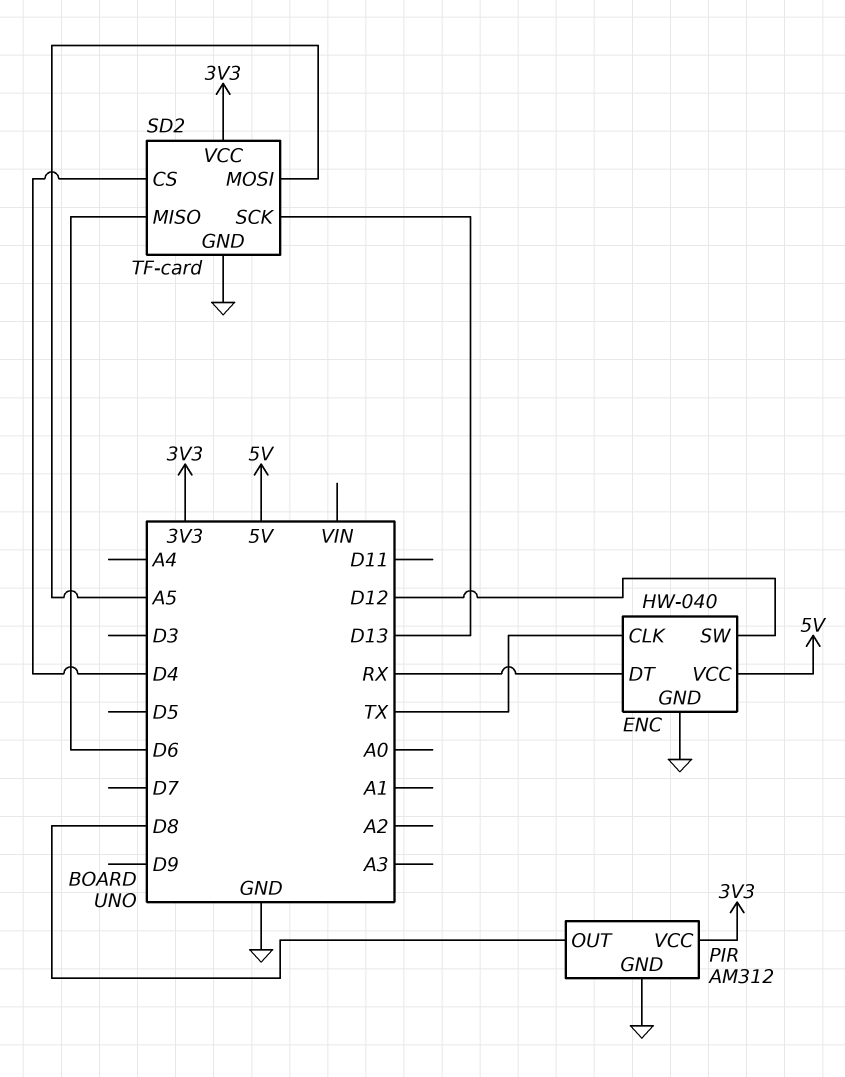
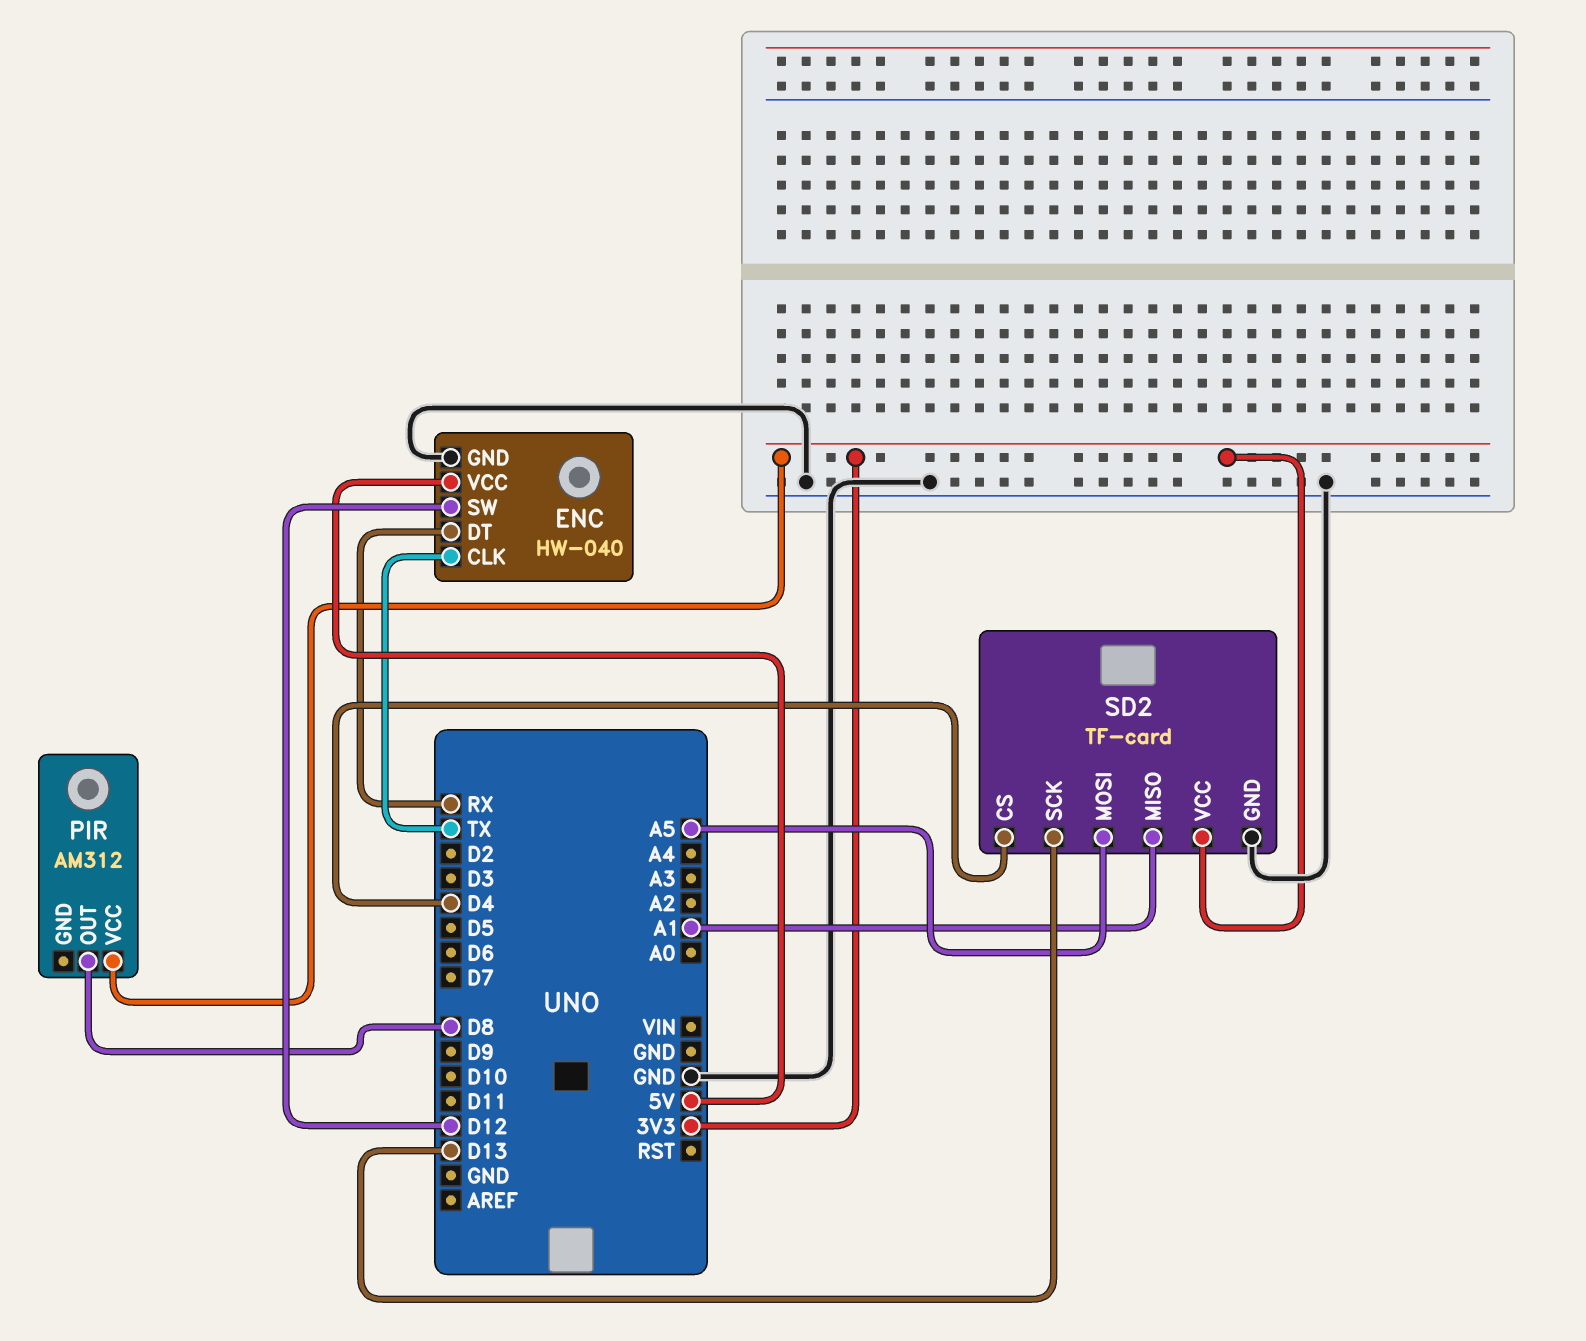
PIR pin GND: GND -> none
SD2 pin MISO: D6 -> A1

